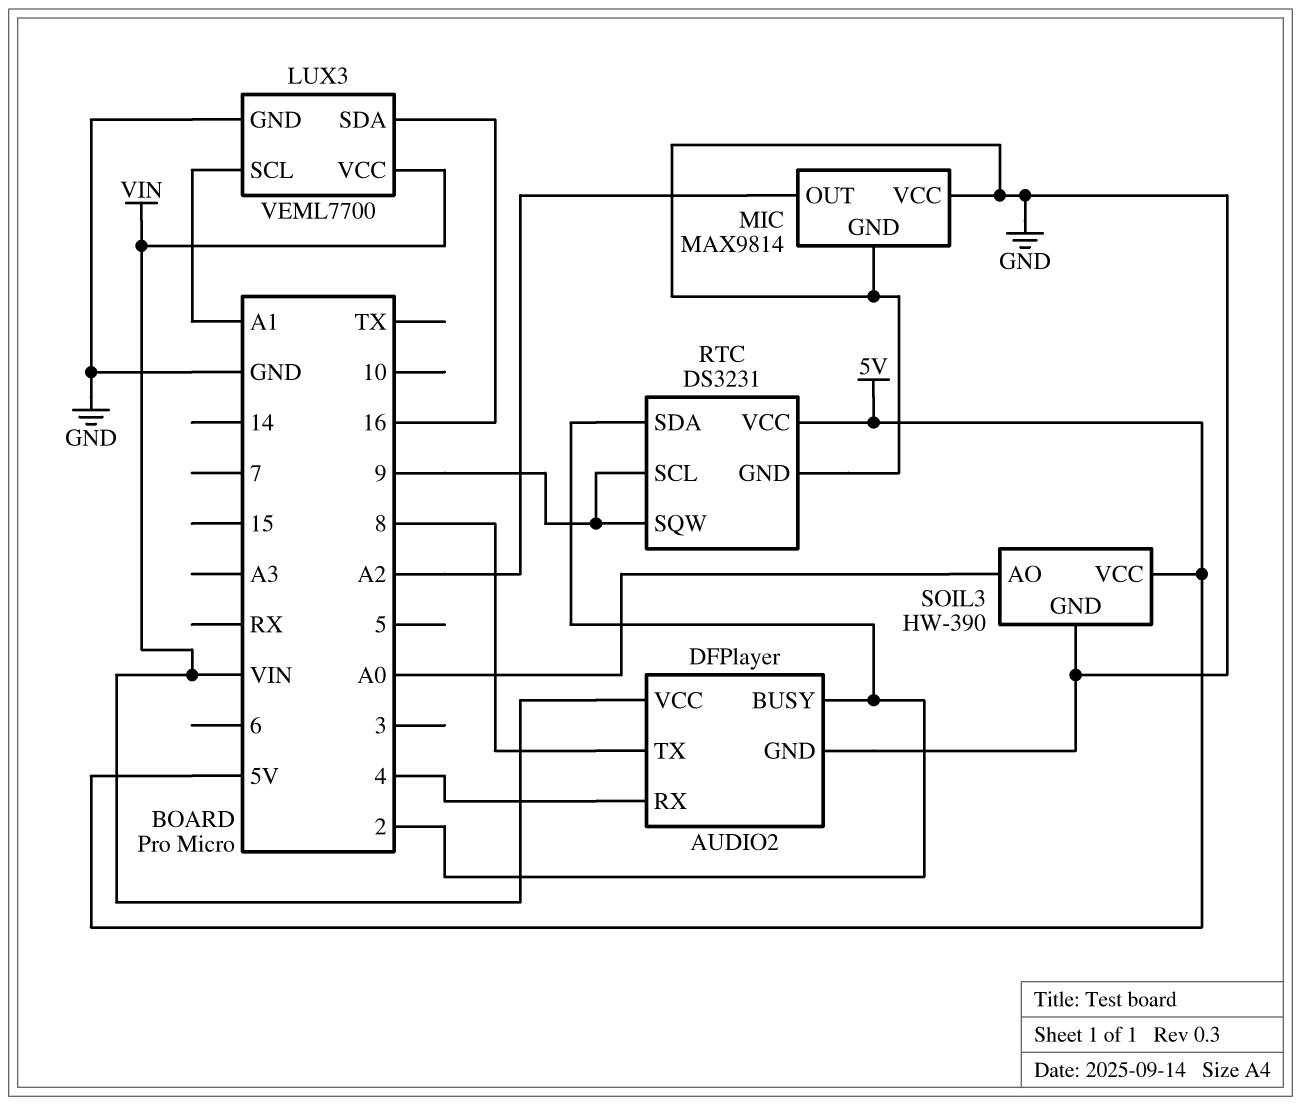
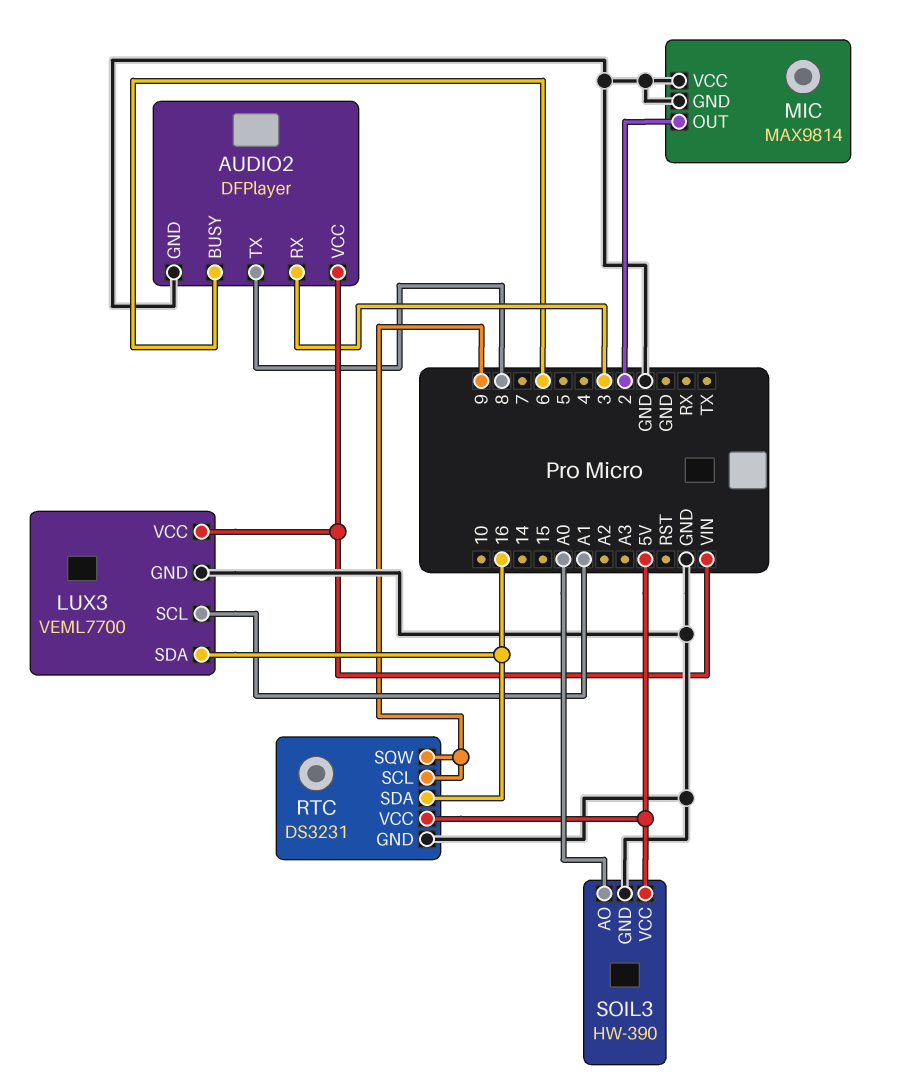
AUDIO2 pin BUSY: 2 -> 6
AUDIO2 pin RX: 4 -> 3
MIC pin OUT: A2 -> 2
RTC pin SDA: 2 -> 16

